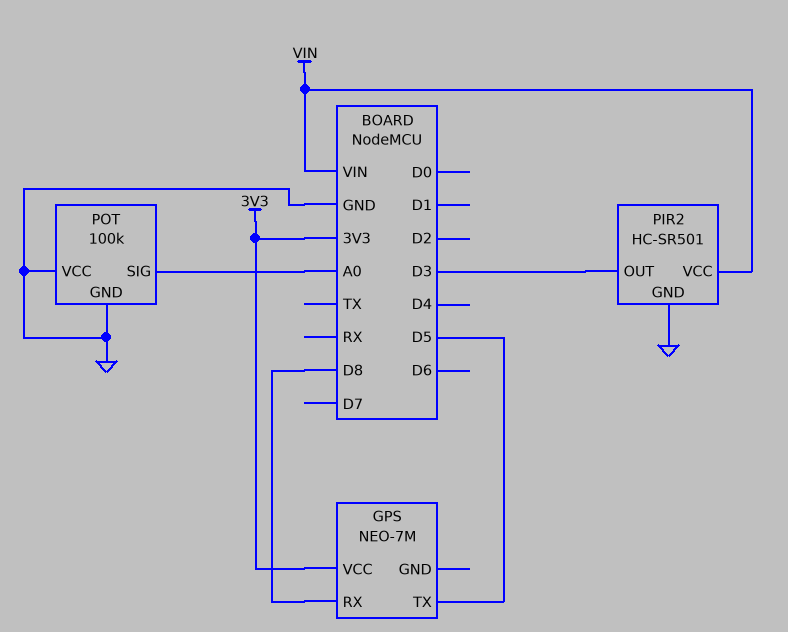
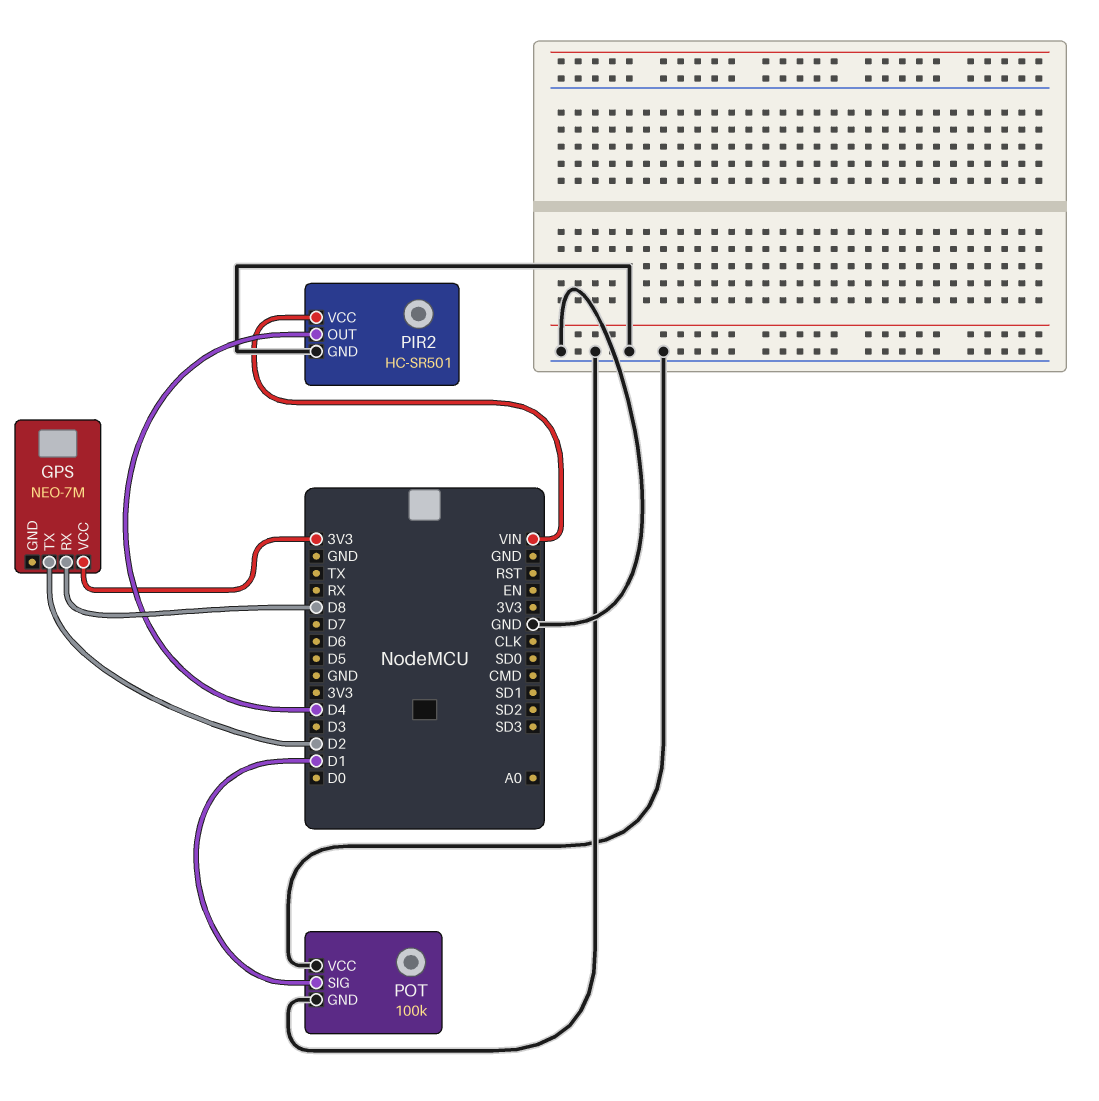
GPS pin TX: D5 -> D2
PIR2 pin OUT: D3 -> D4
POT pin SIG: A0 -> D1

